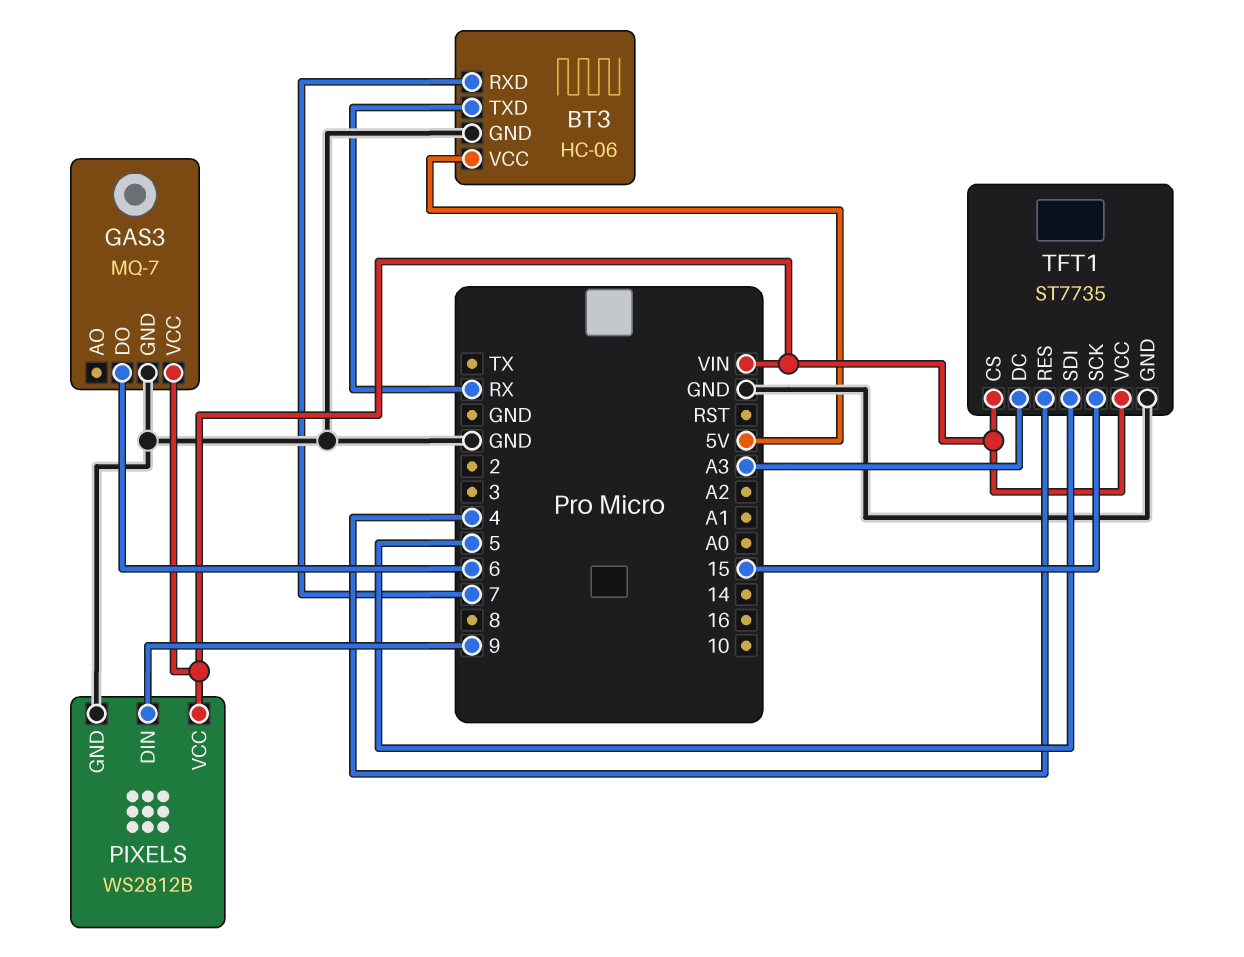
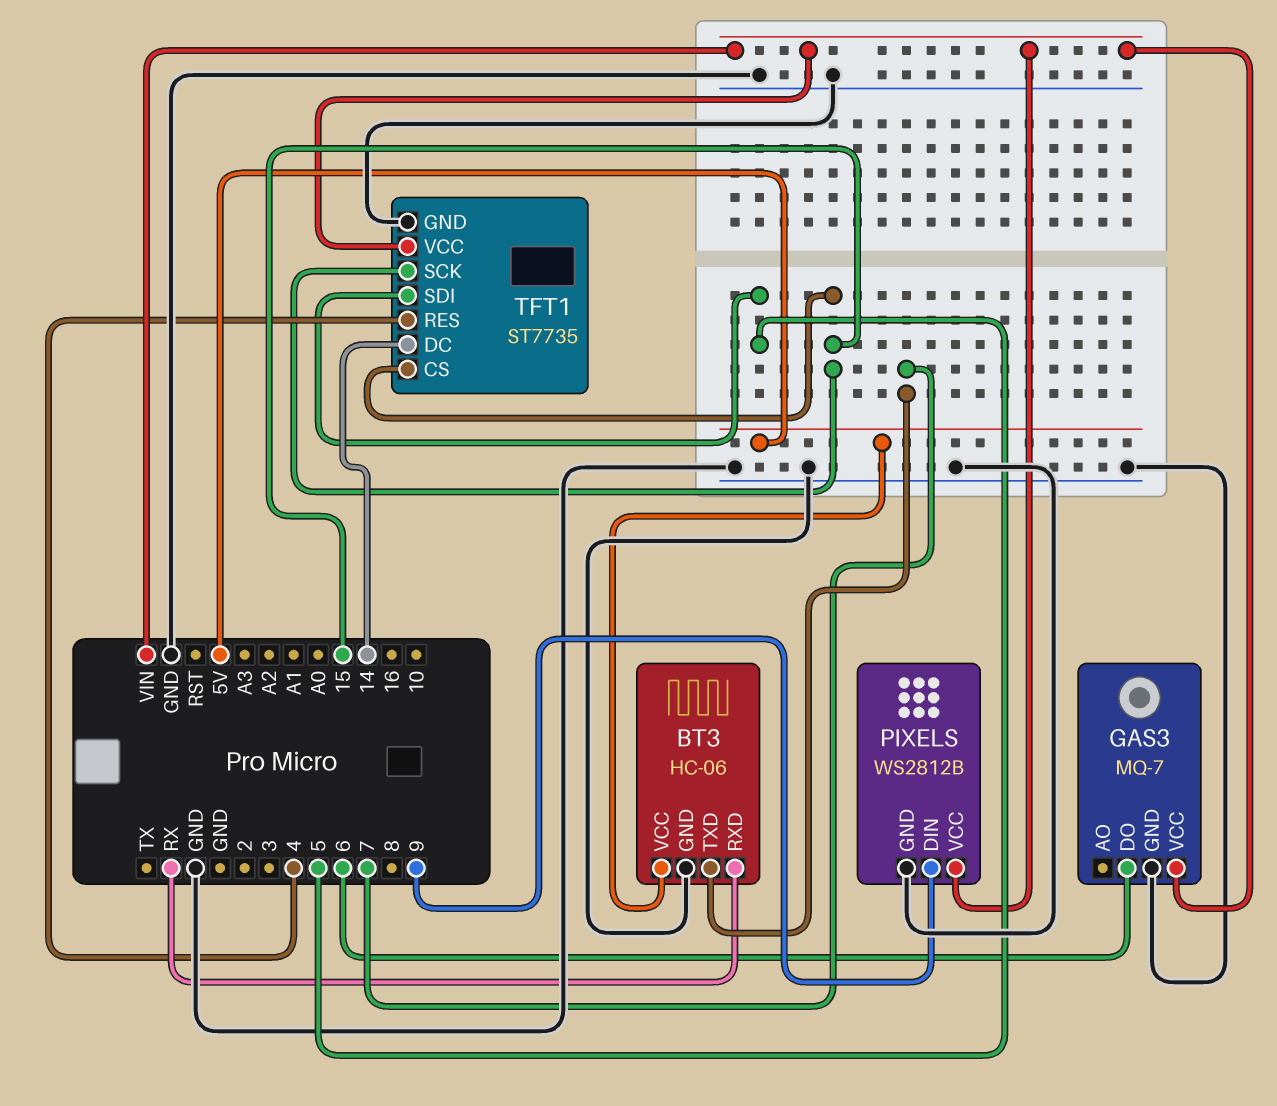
BT3 pin RXD: 7 -> RX
BT3 pin TXD: RX -> 7
TFT1 pin CS: VIN -> 15
TFT1 pin DC: A3 -> 14

